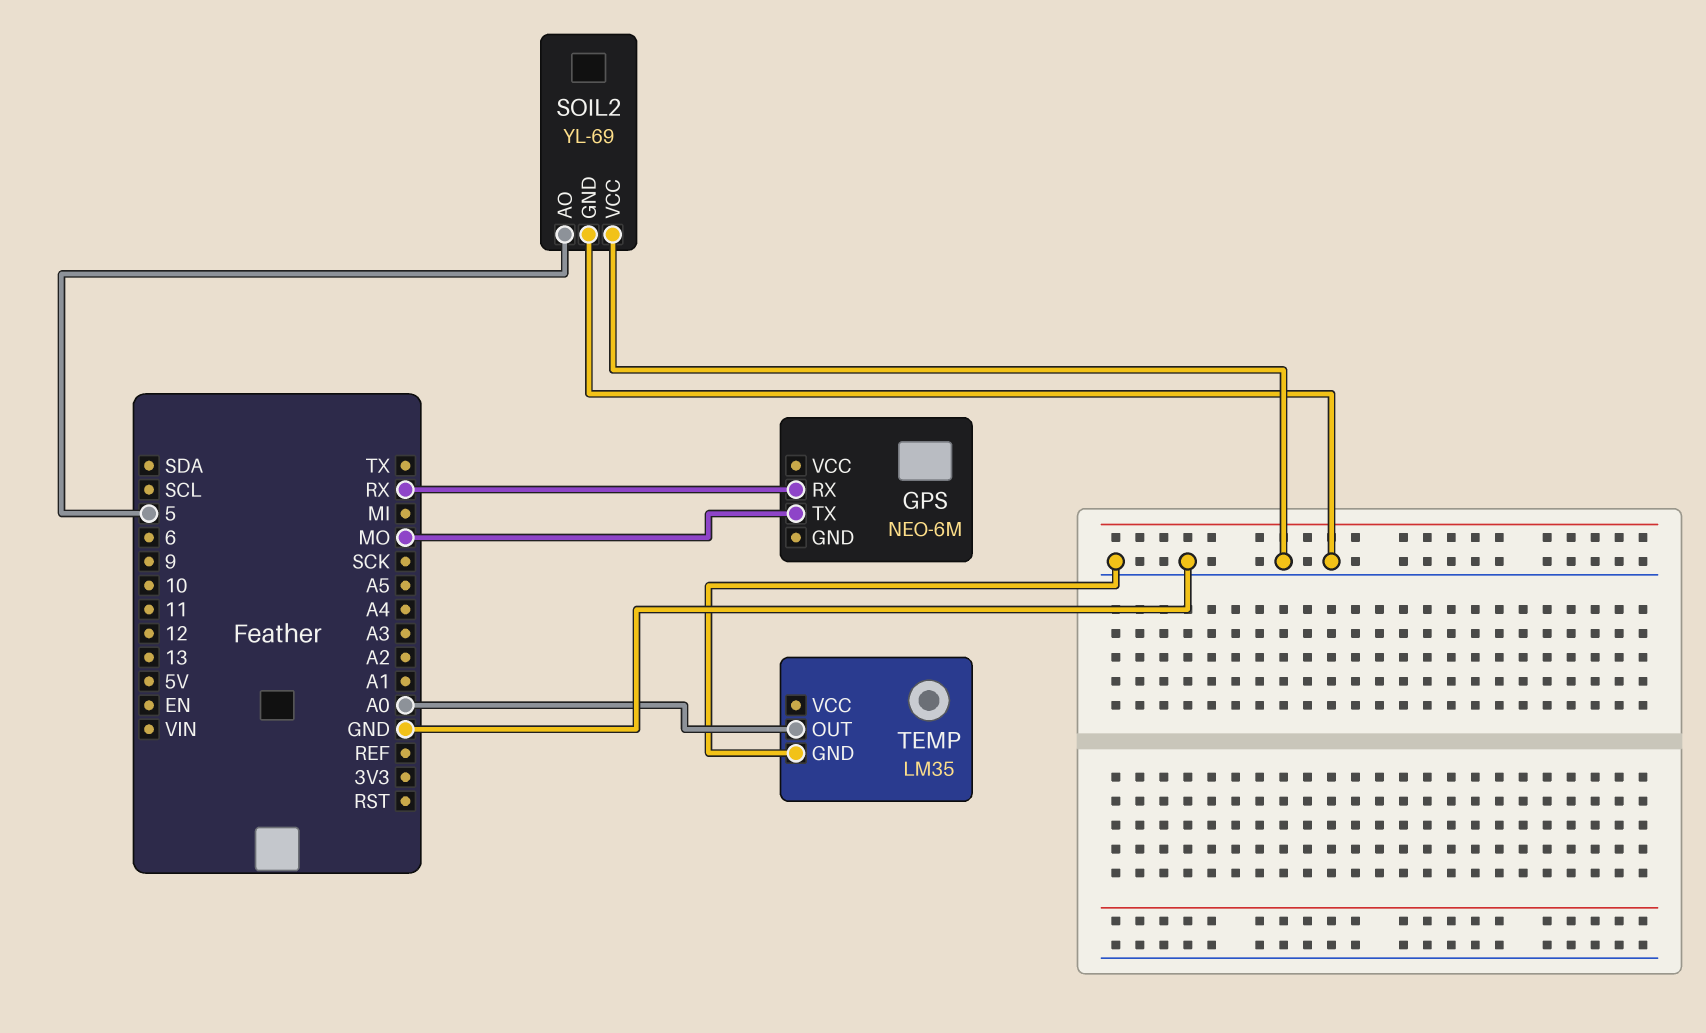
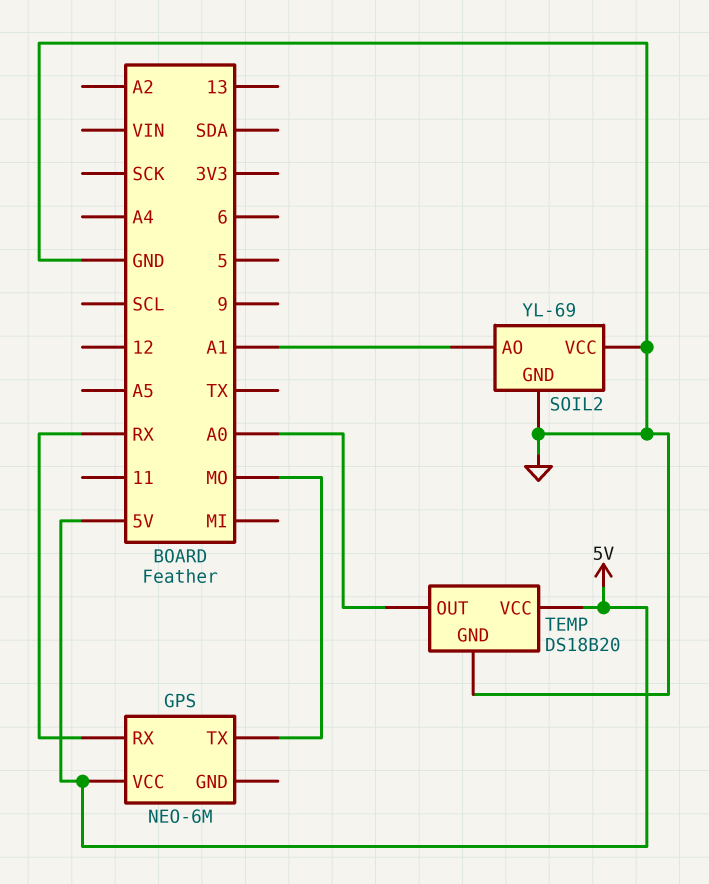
GPS pin VCC: none -> 5V
SOIL2 pin AO: 5 -> A1
TEMP: LM35 -> DS18B20
TEMP pin VCC: none -> 5V

